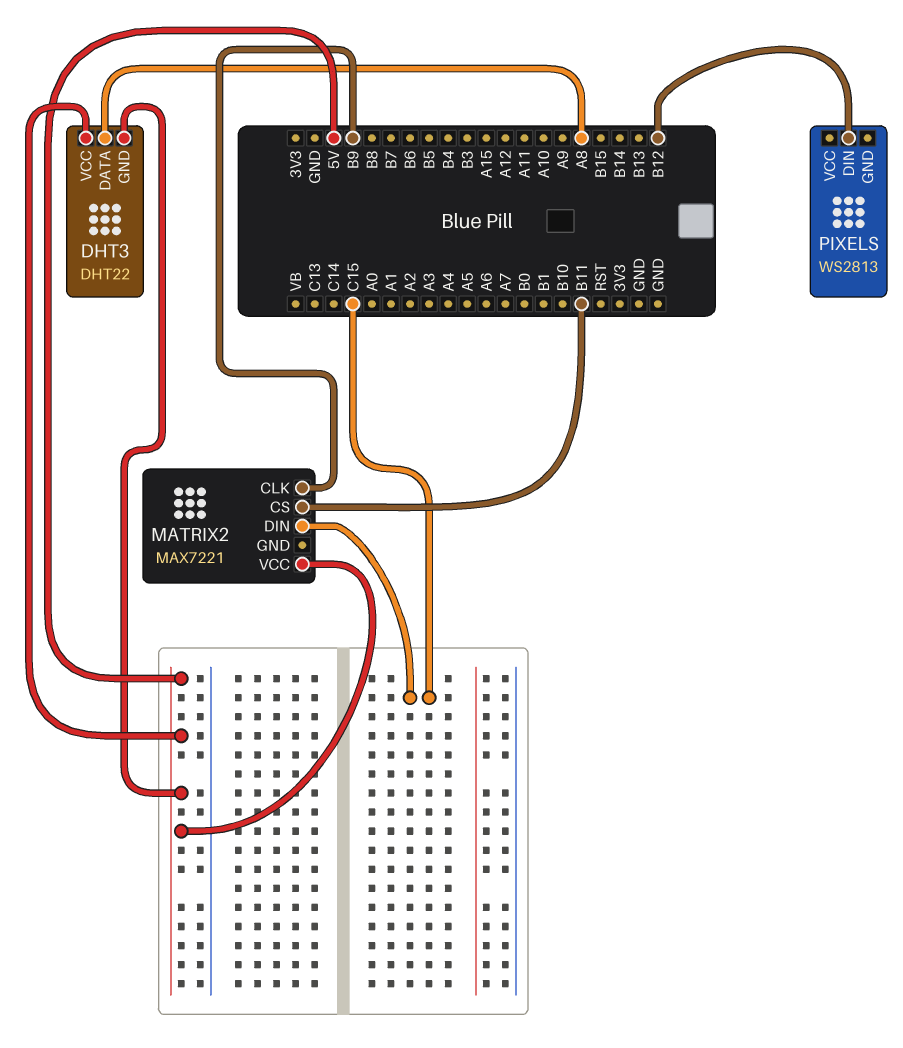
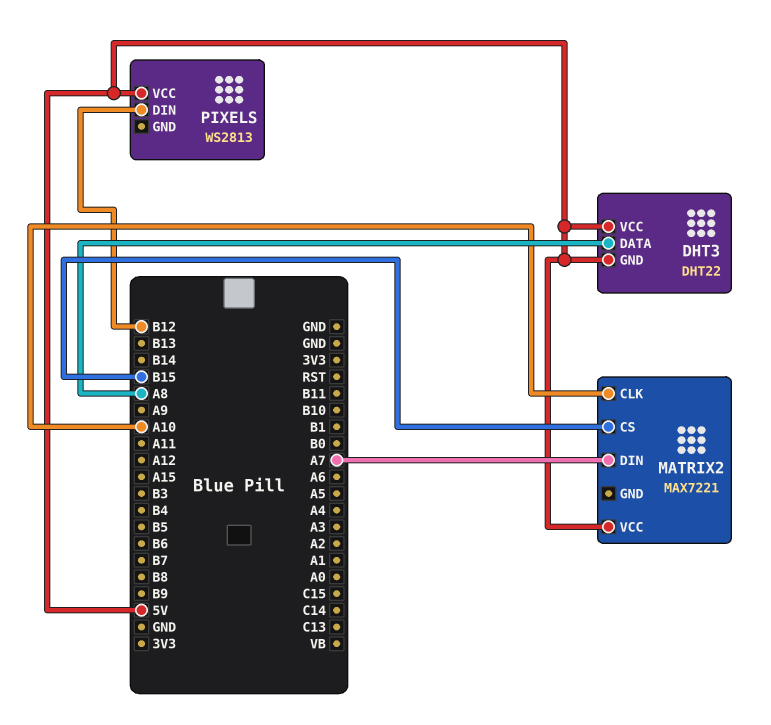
MATRIX2 pin CLK: B9 -> A10
MATRIX2 pin CS: B11 -> B15
MATRIX2 pin DIN: C15 -> A7
PIXELS pin VCC: none -> 5V

